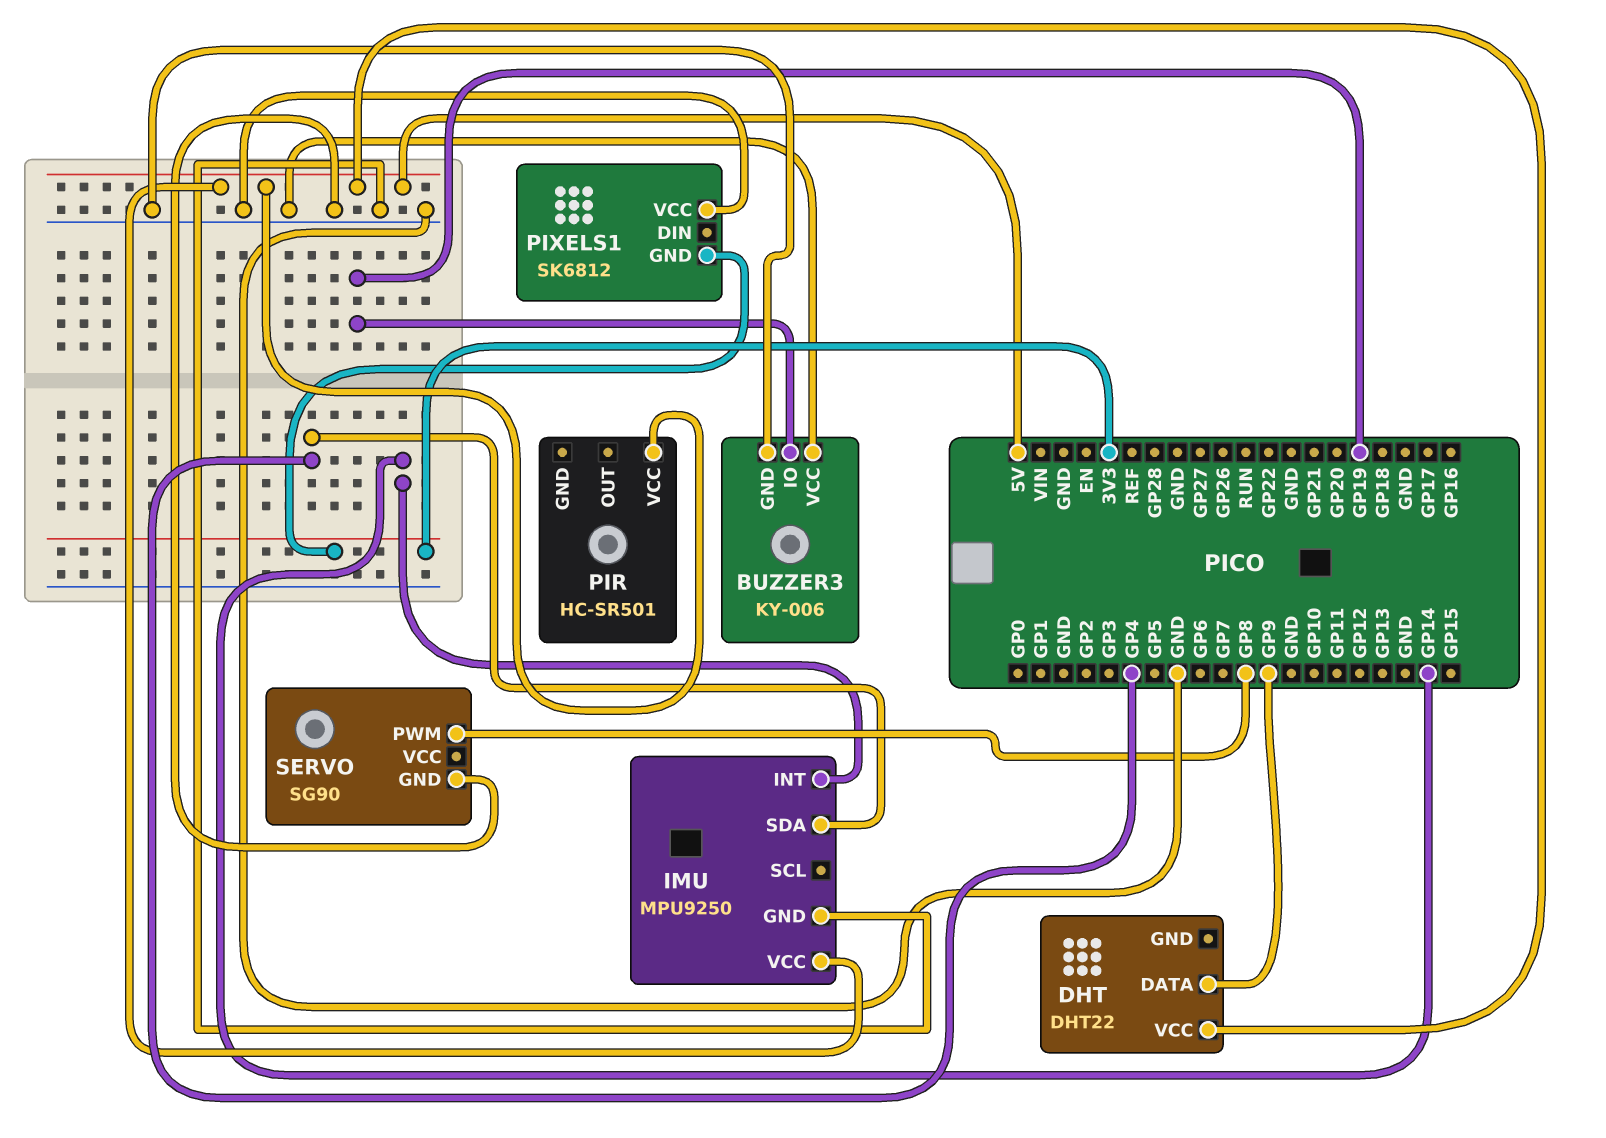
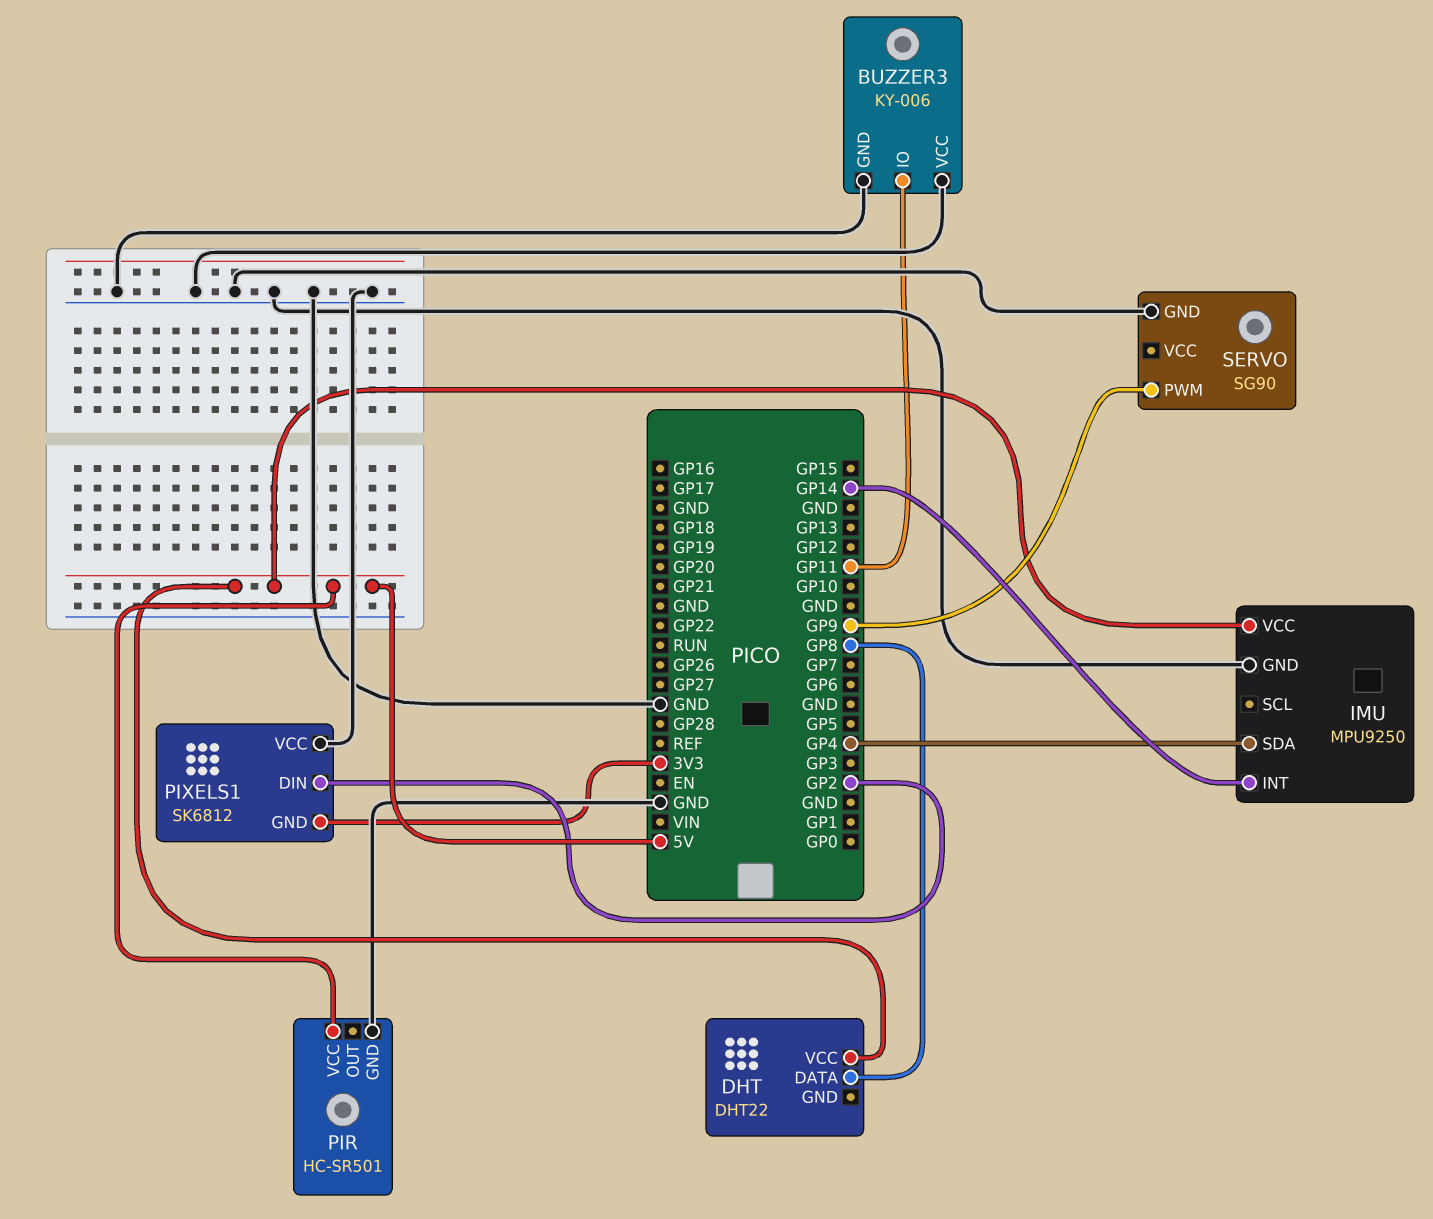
BUZZER3 pin IO: GP19 -> GP11
DHT pin DATA: GP9 -> GP8
PIR pin GND: none -> GND
PIXELS1 pin DIN: none -> GP2
SERVO pin PWM: GP8 -> GP9

